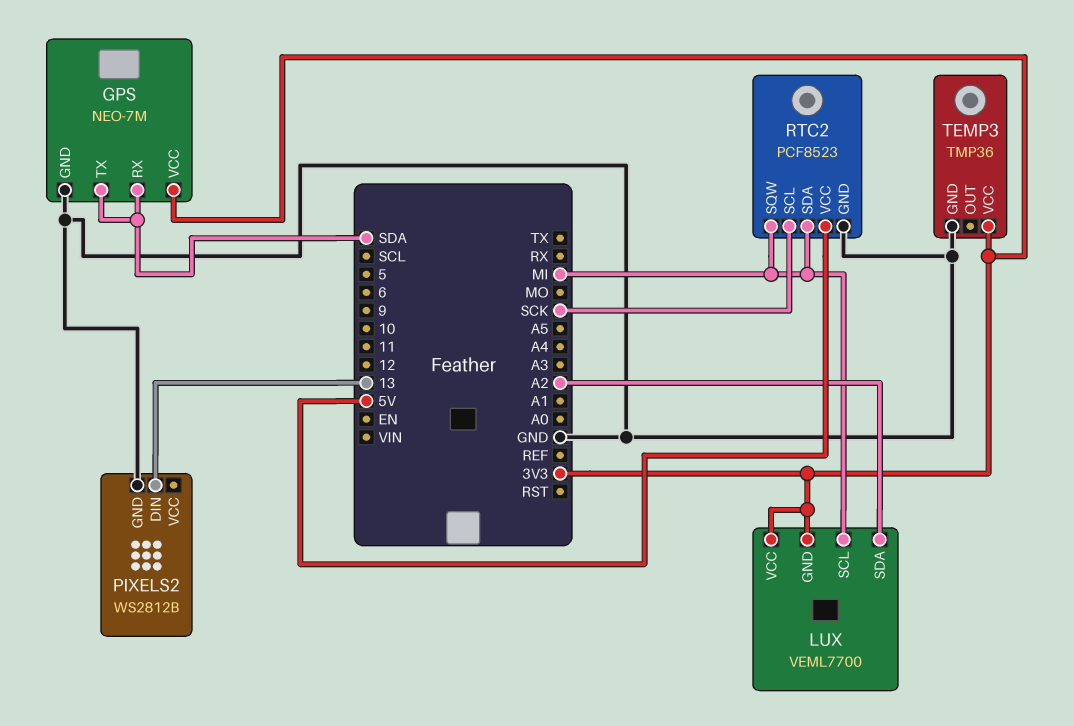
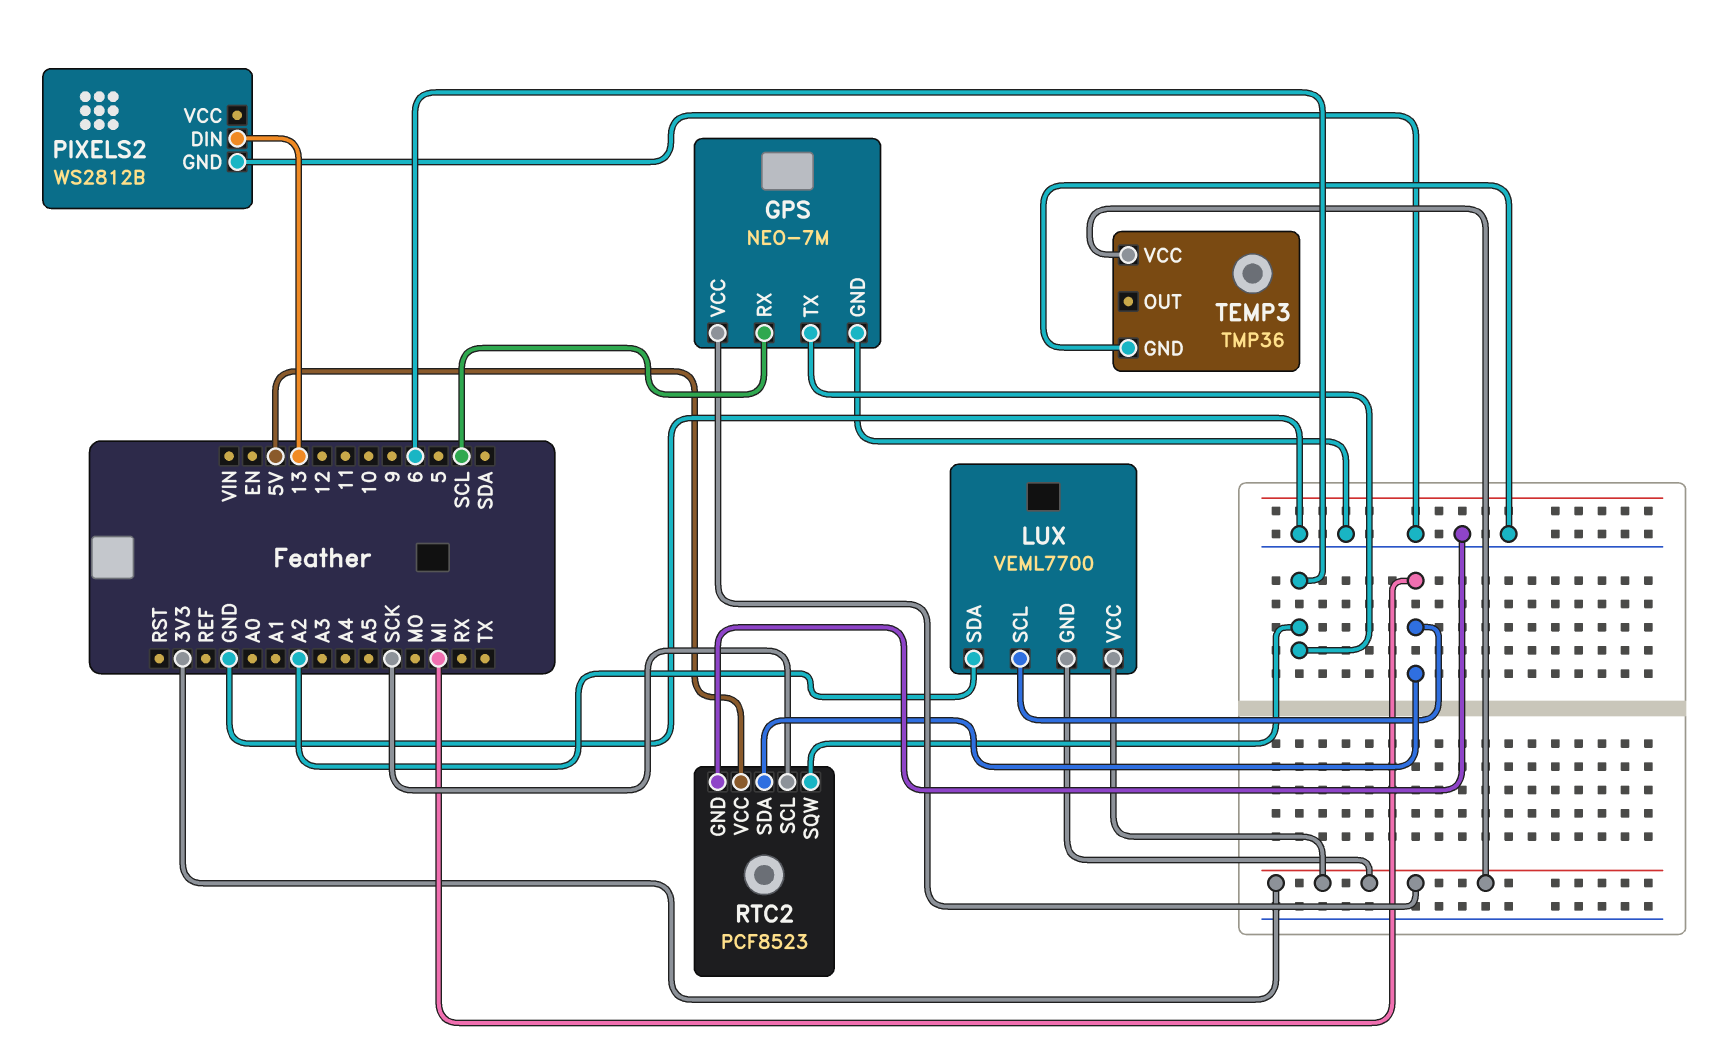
GPS pin RX: SDA -> SCL
GPS pin TX: SDA -> 6
RTC2 pin SQW: MI -> 6

